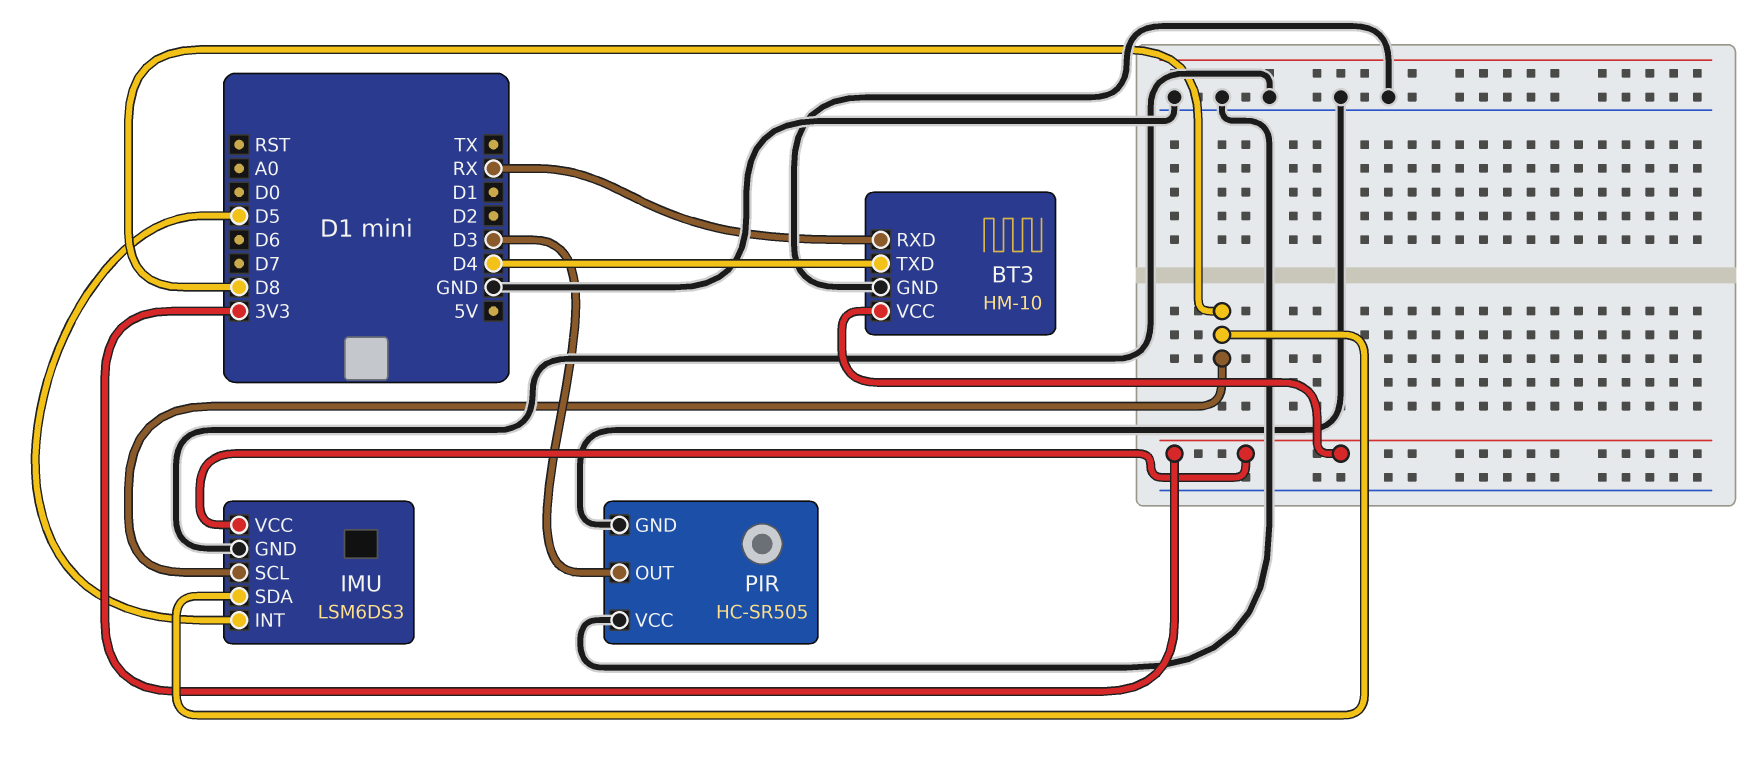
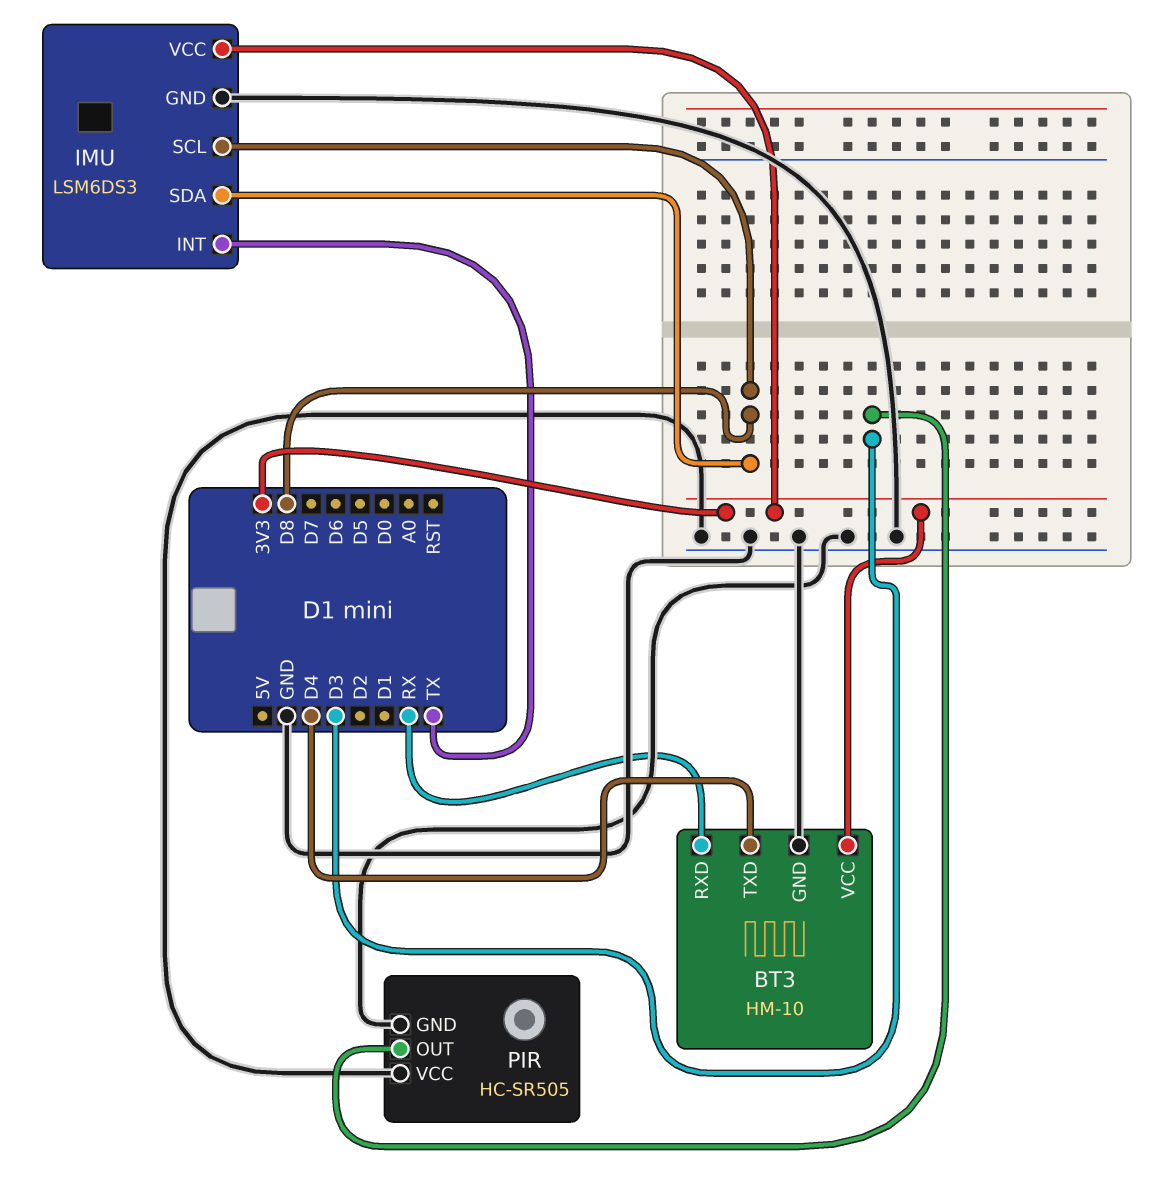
IMU pin INT: D5 -> TX

